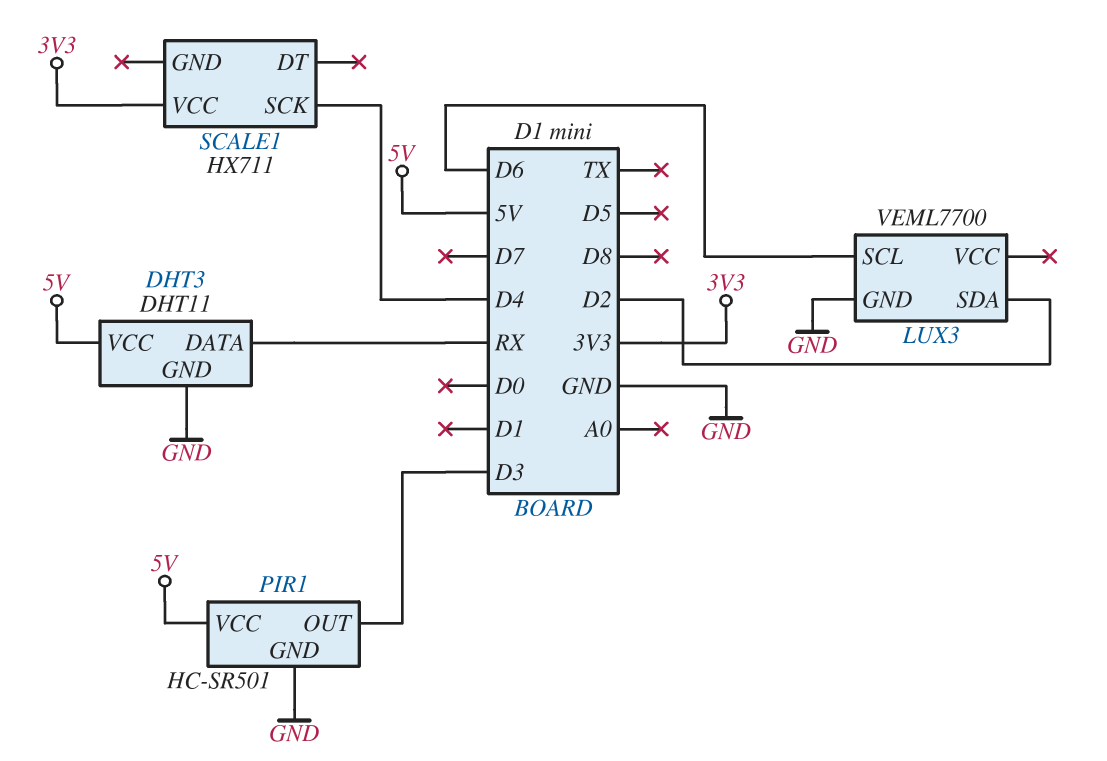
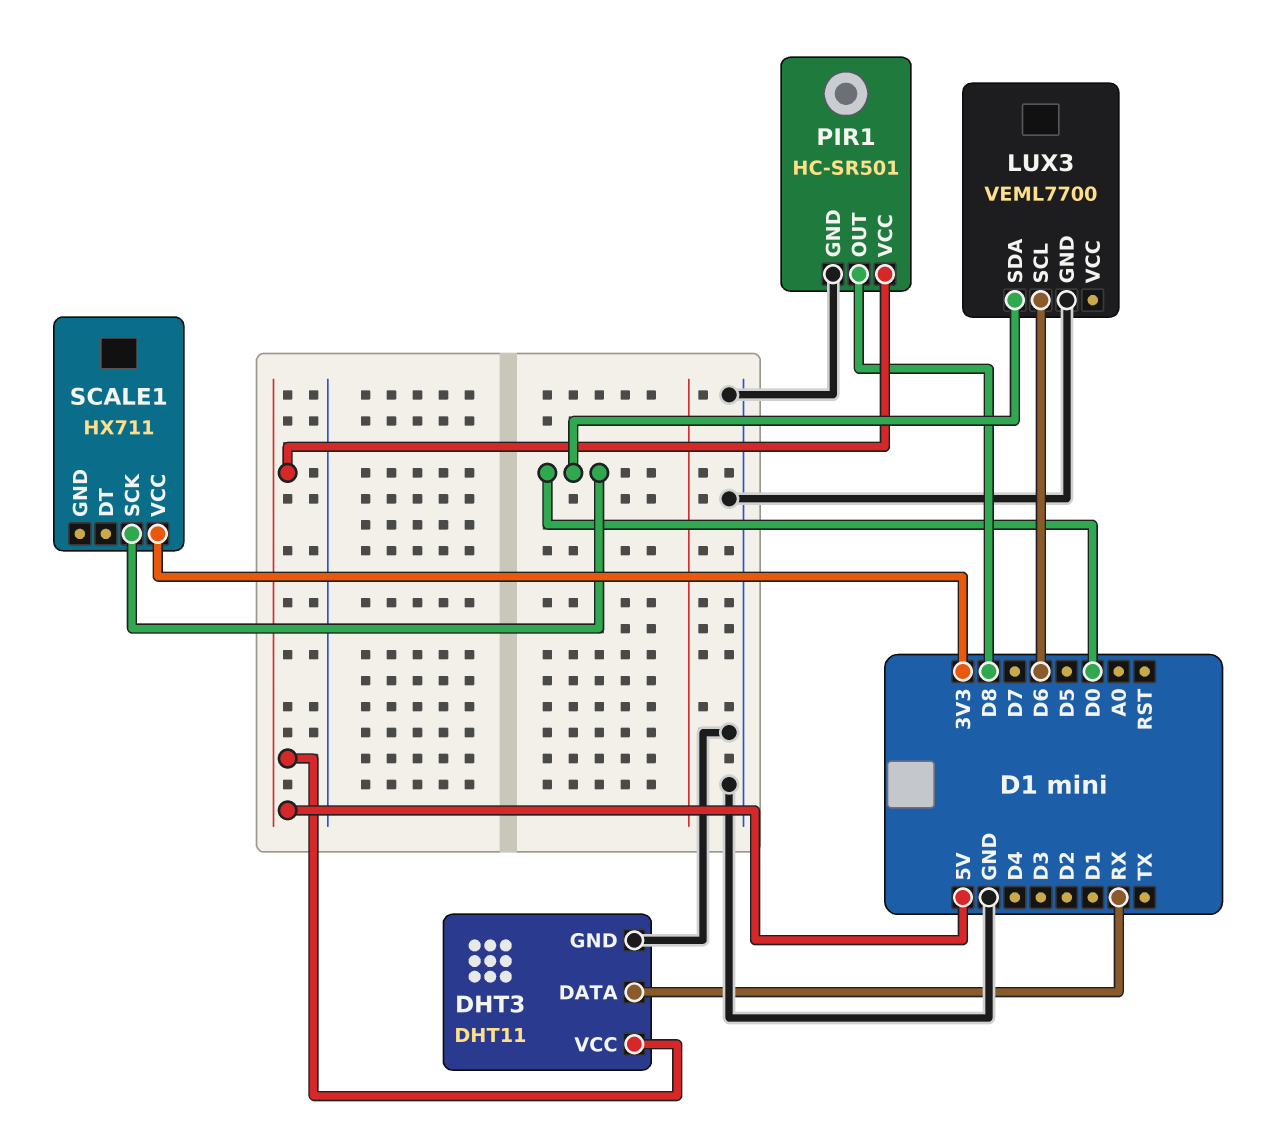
LUX3 pin SDA: D2 -> D0
PIR1 pin OUT: D3 -> D8
SCALE1 pin SCK: D4 -> D0

